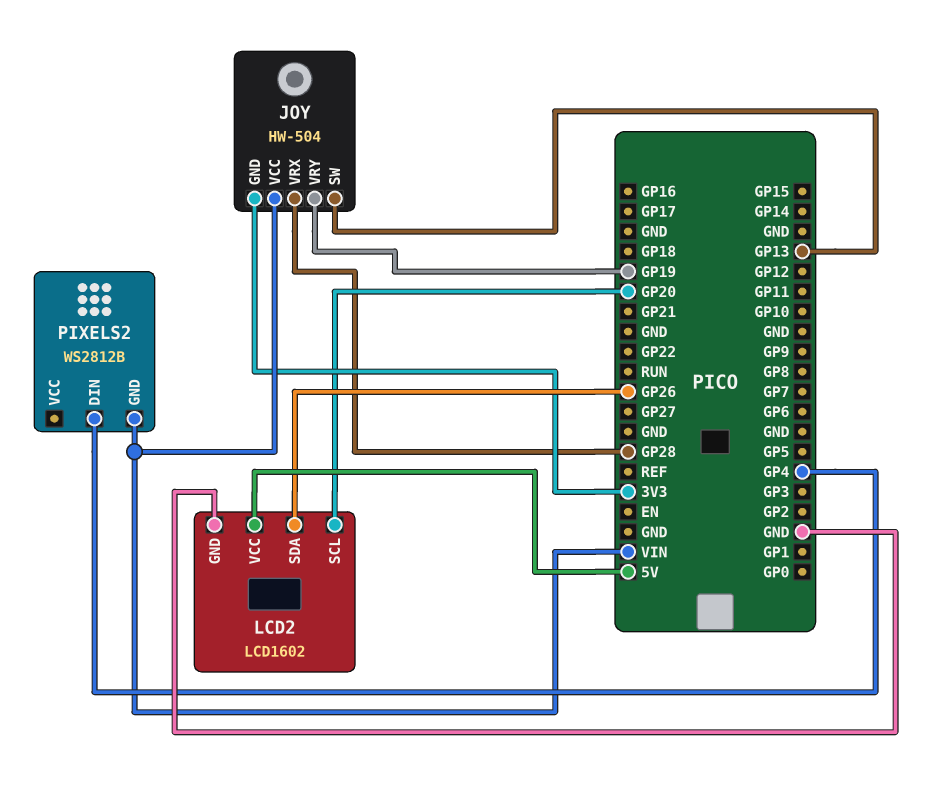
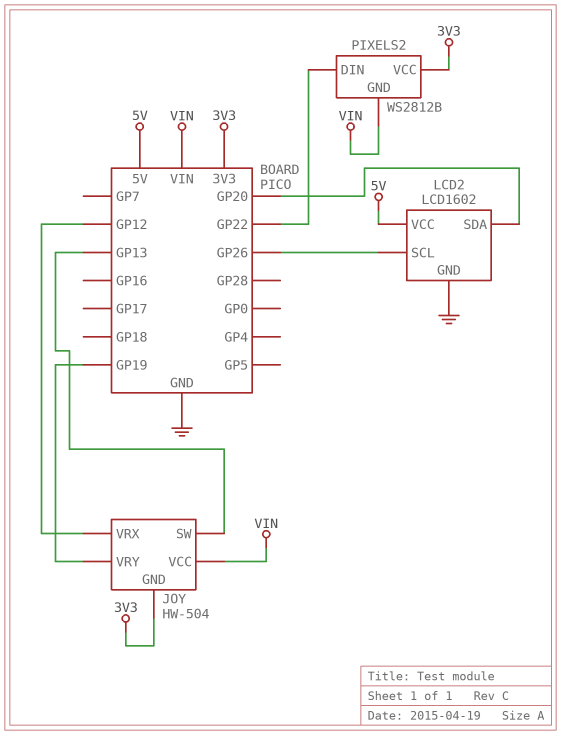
JOY pin VRX: GP28 -> GP12
LCD2 pin SCL: GP20 -> GP26
LCD2 pin SDA: GP26 -> GP20
PIXELS2 pin DIN: GP4 -> GP22
PIXELS2 pin VCC: none -> 3V3

